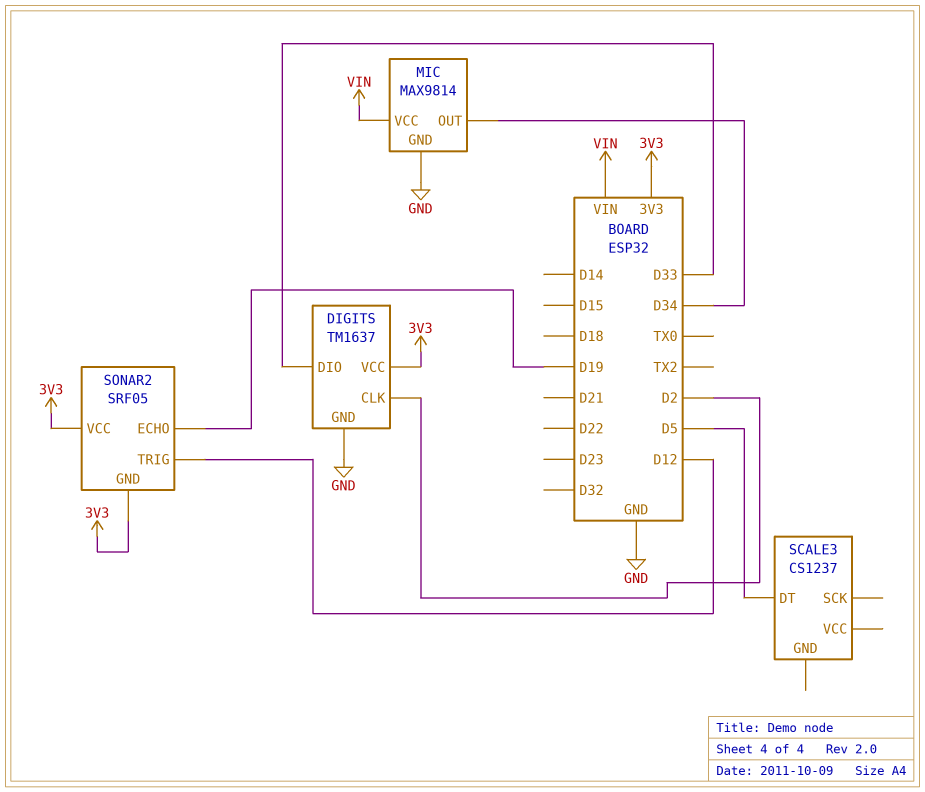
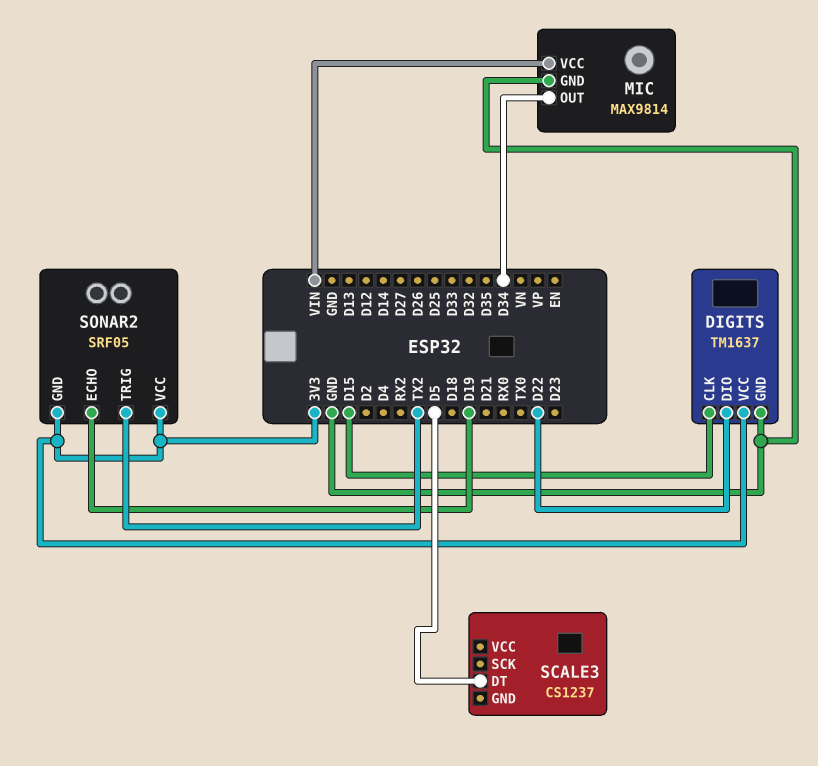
DIGITS pin CLK: D2 -> D15
DIGITS pin DIO: D33 -> D22
SONAR2 pin TRIG: D12 -> TX2

